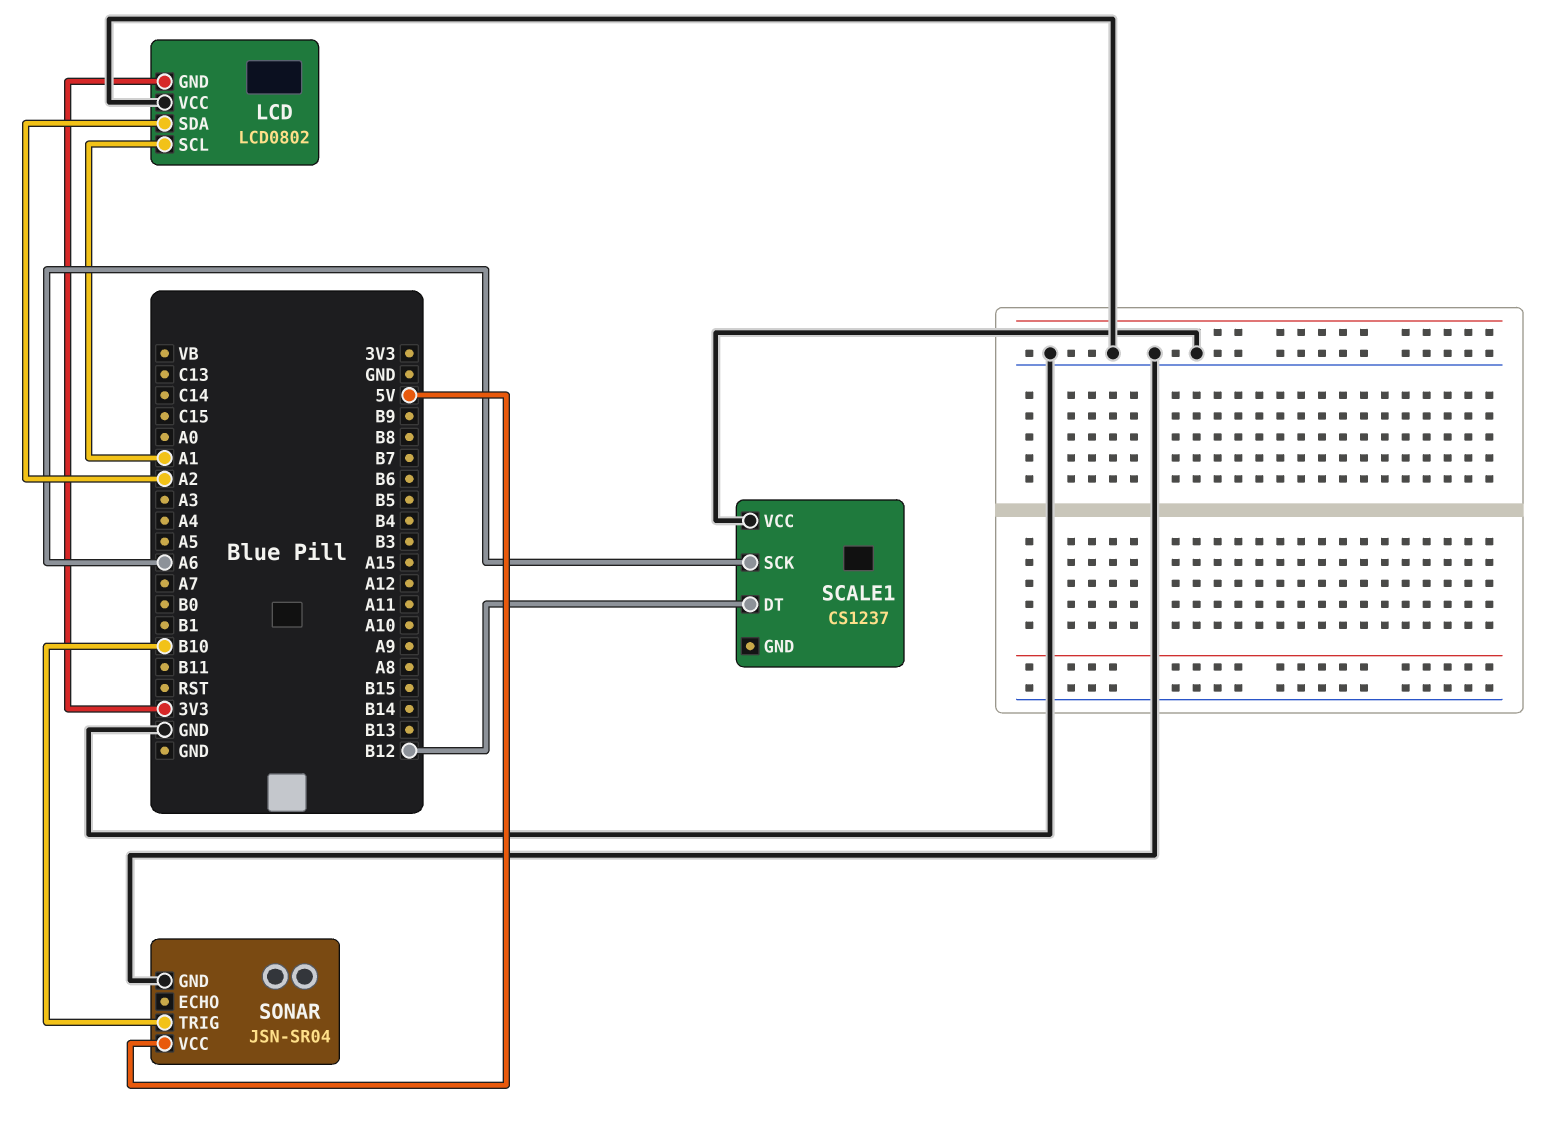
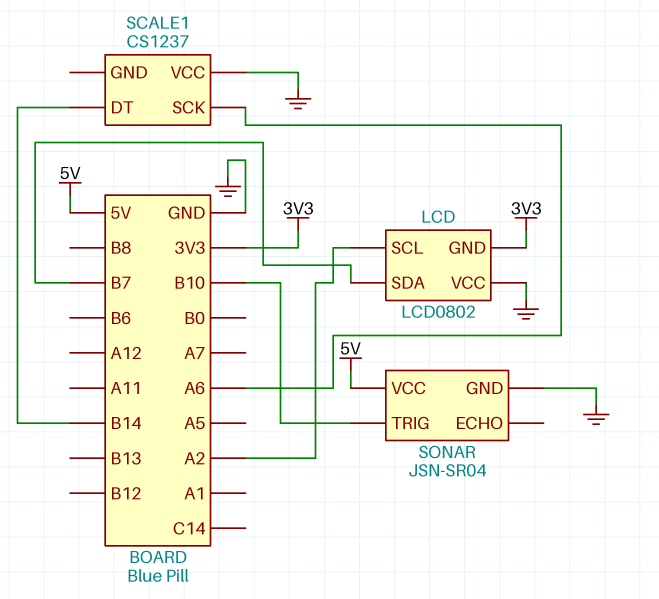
LCD pin SCL: A1 -> A2
LCD pin SDA: A2 -> B7
SCALE1 pin DT: B12 -> B14

